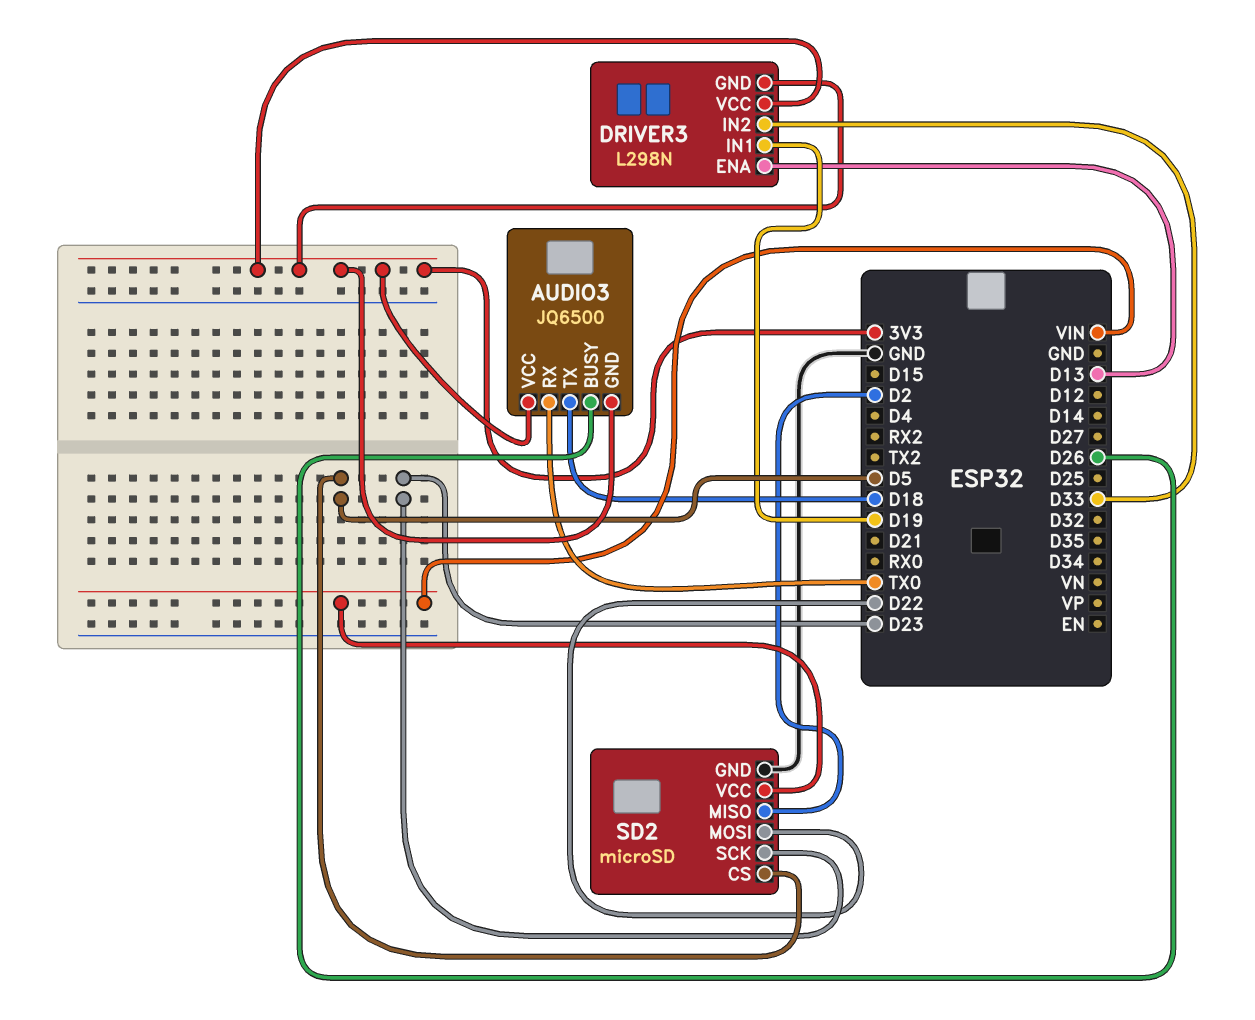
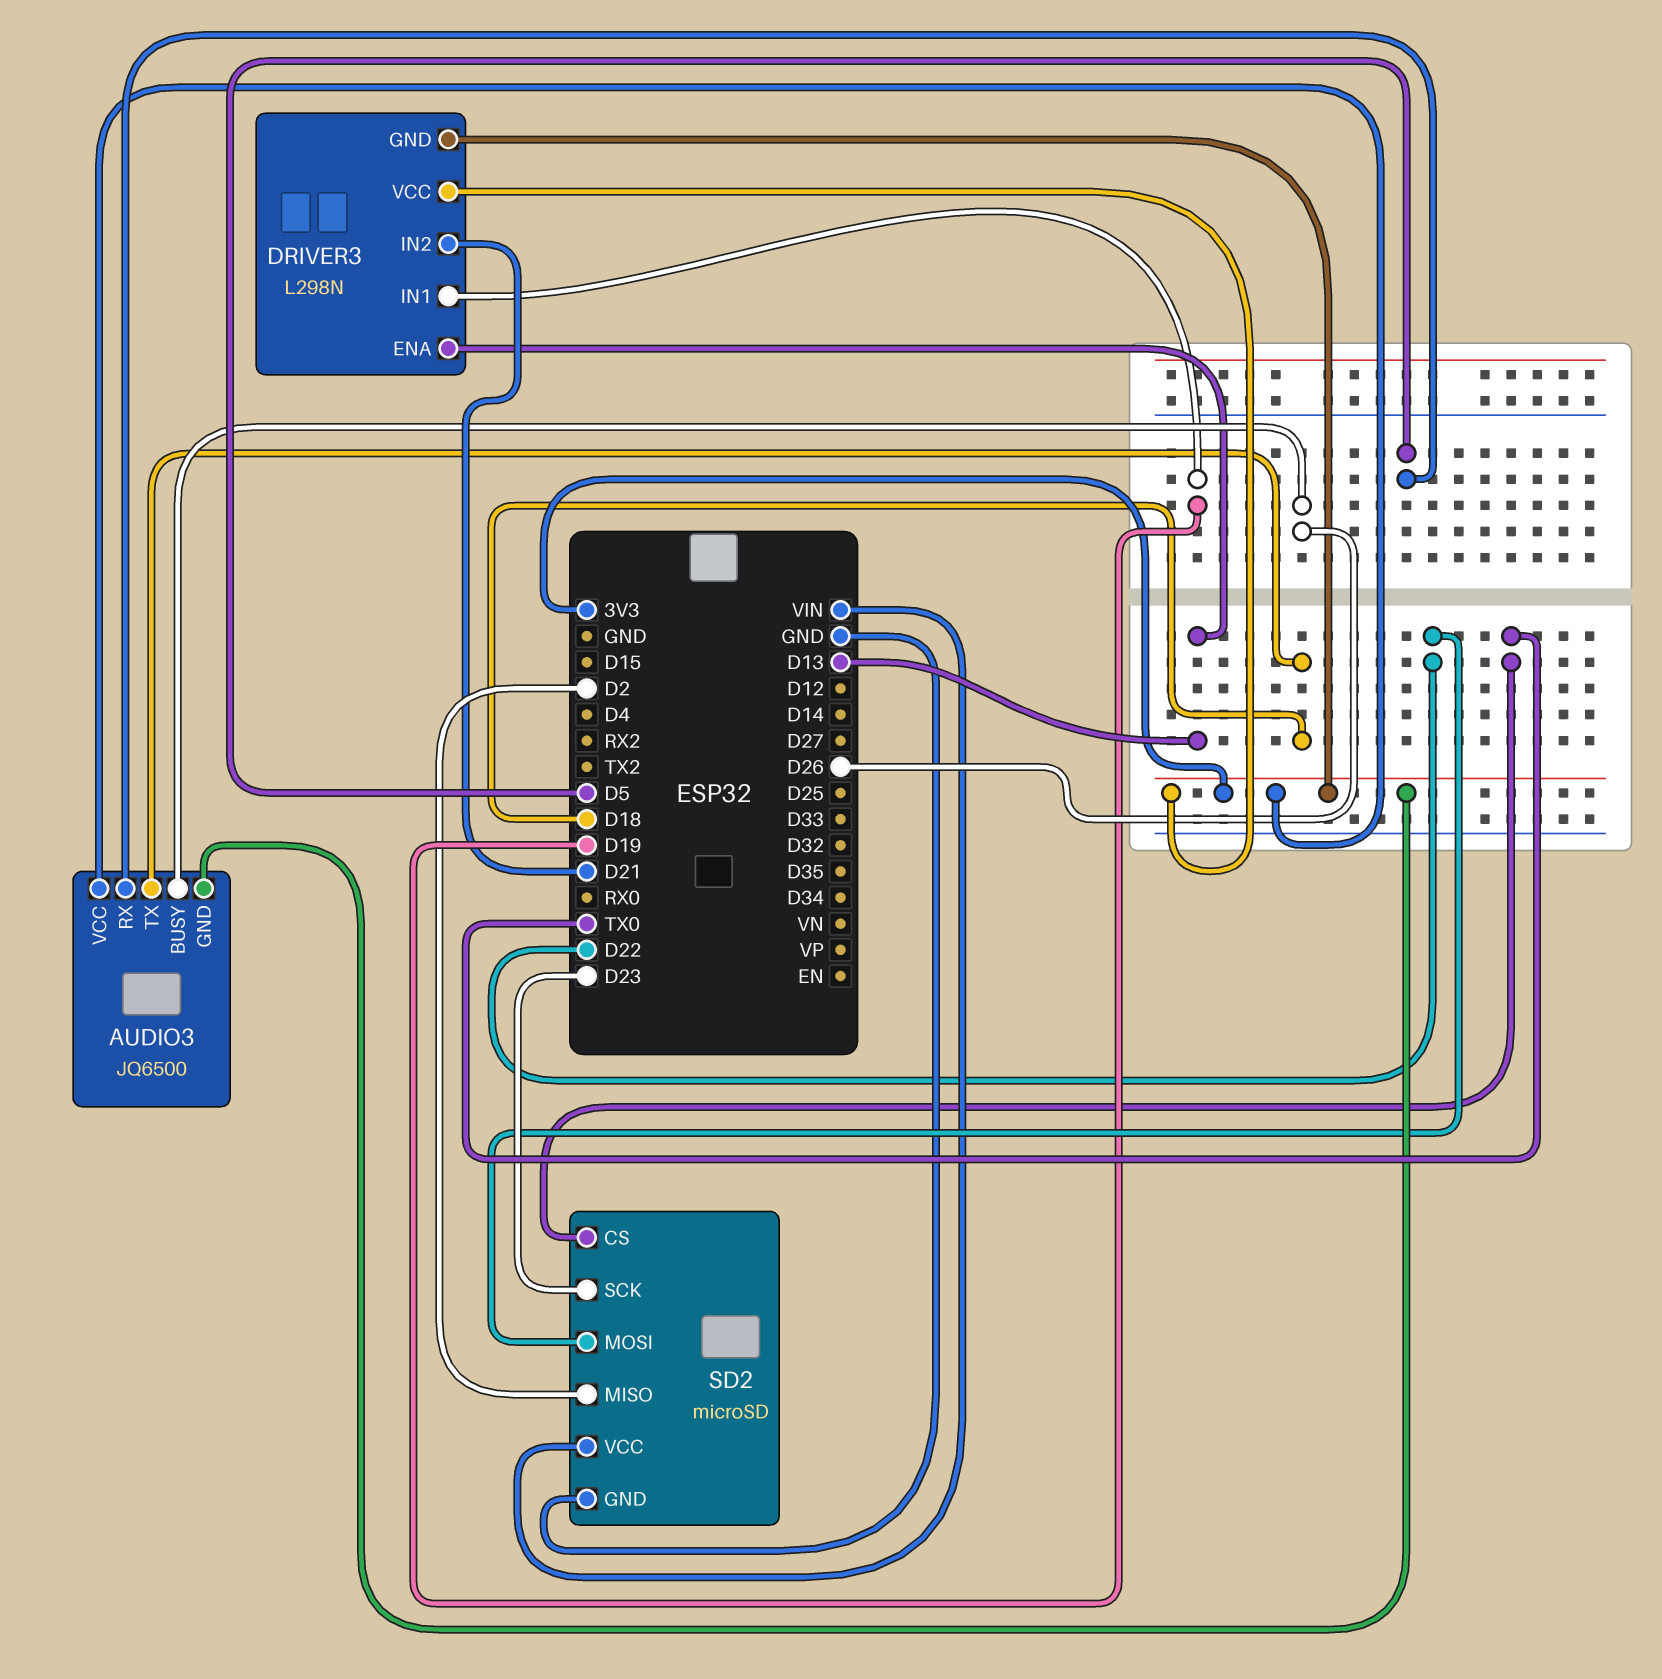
AUDIO3 pin RX: TX0 -> D5
DRIVER3 pin IN2: D33 -> D21
SD2 pin CS: D5 -> TX0

